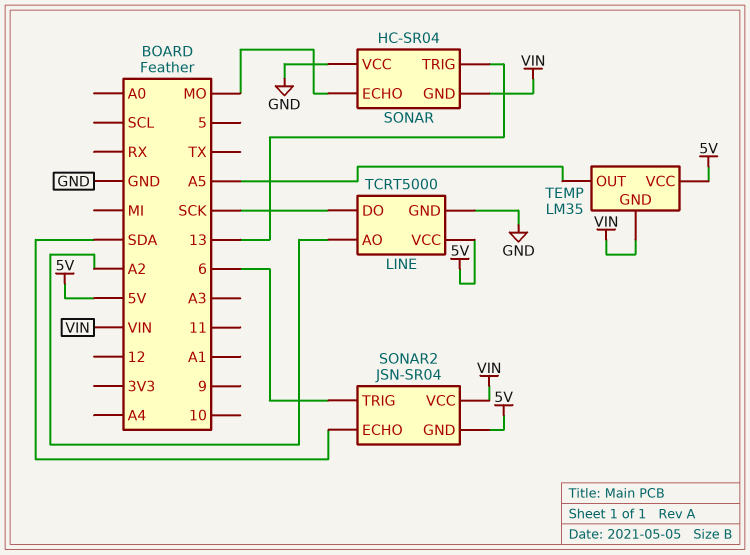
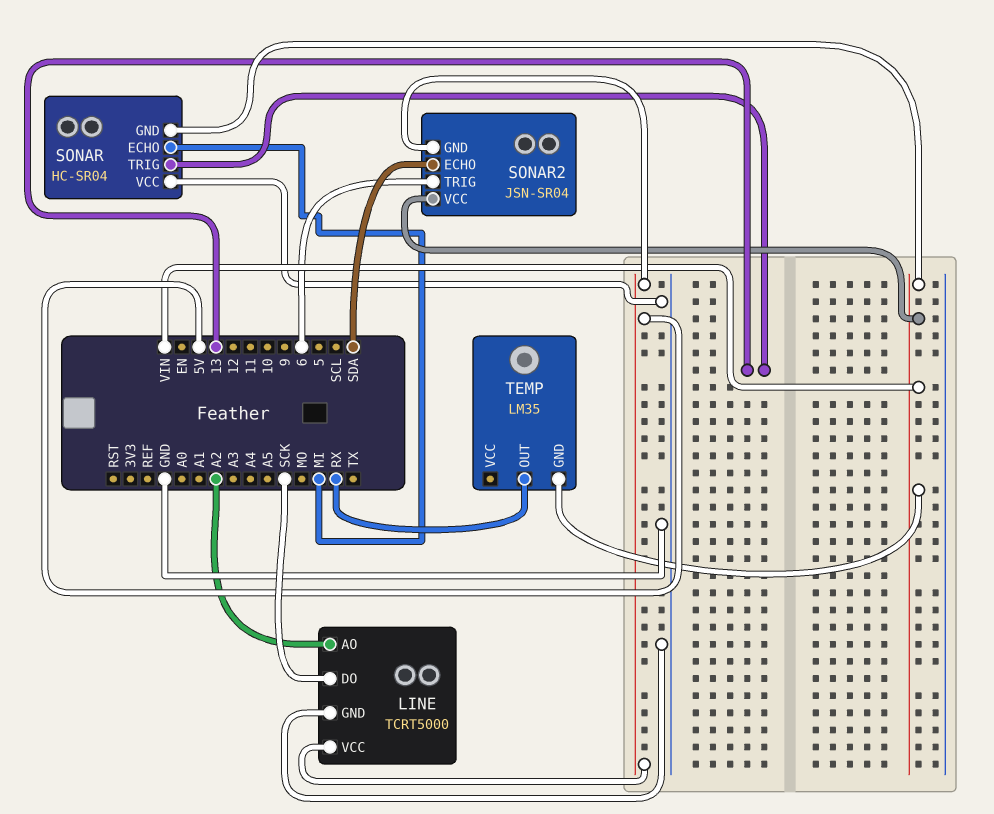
SONAR pin ECHO: MO -> MI
TEMP pin OUT: A5 -> RX
TEMP pin VCC: 5V -> none

